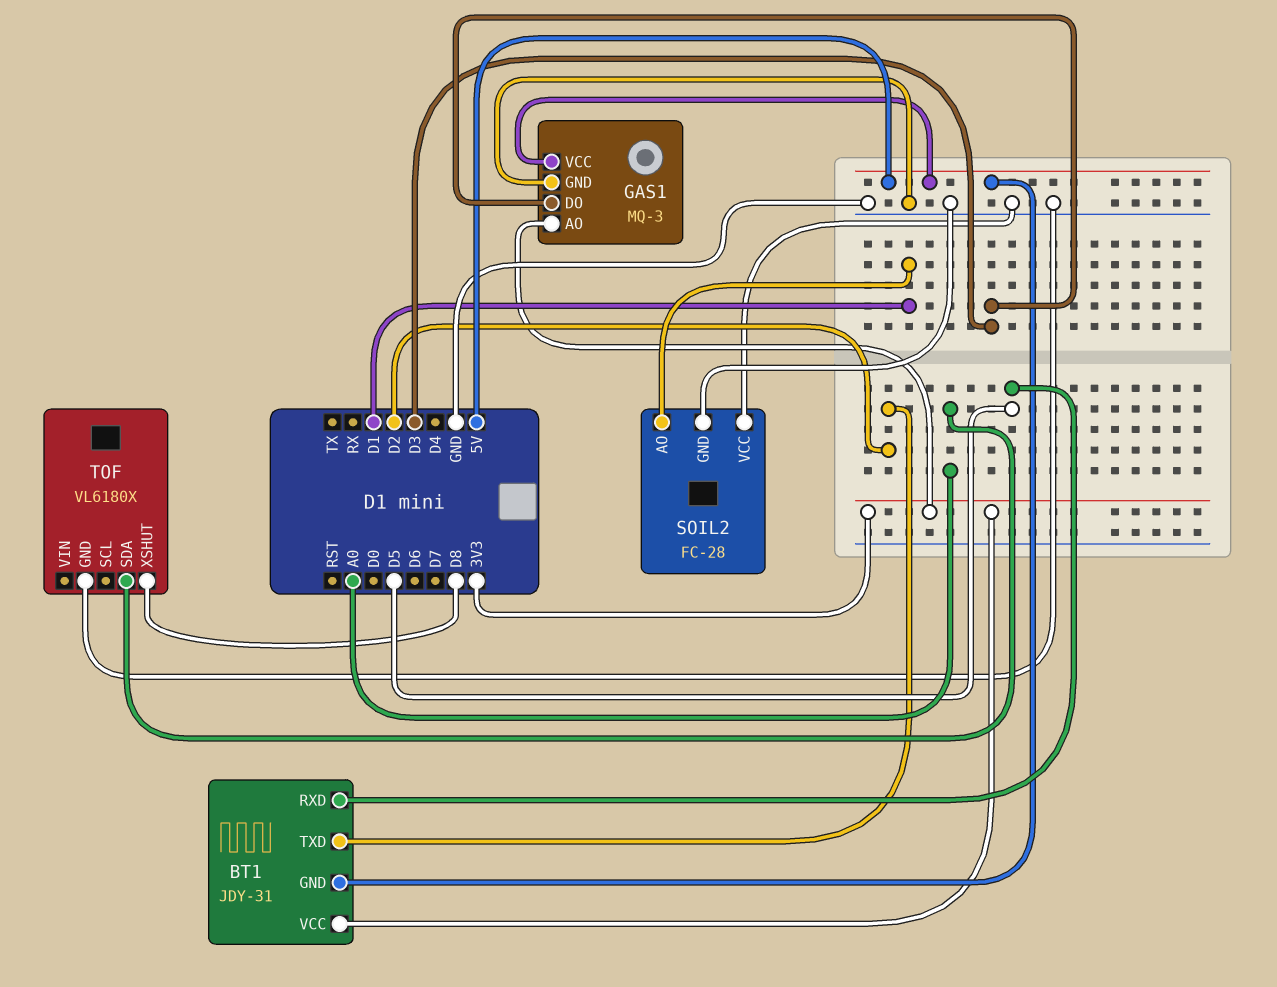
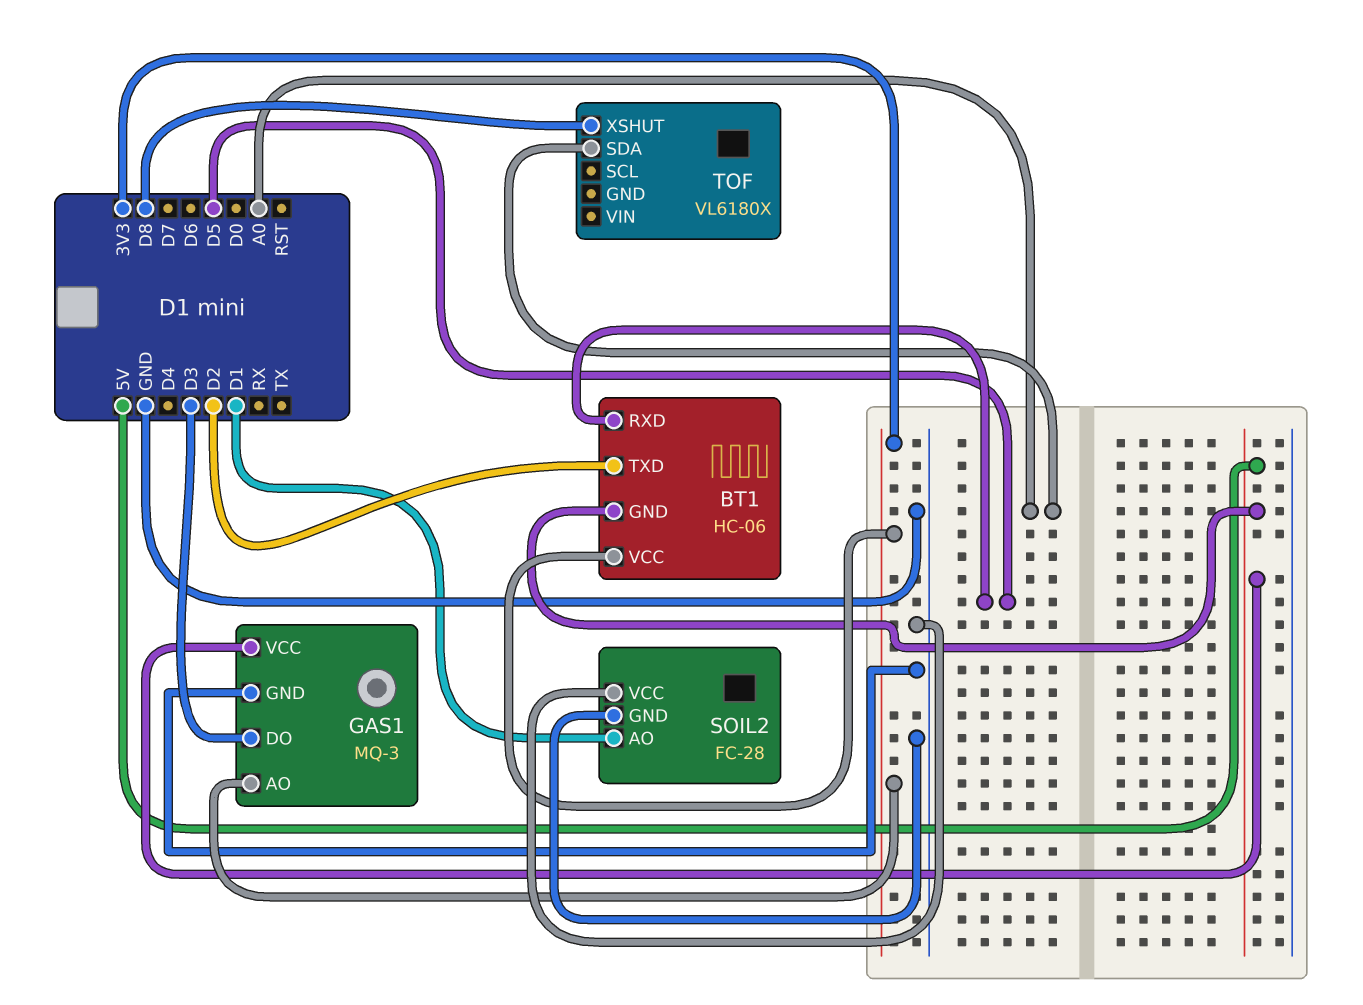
BT1: JDY-31 -> HC-06
TOF pin GND: GND -> none

